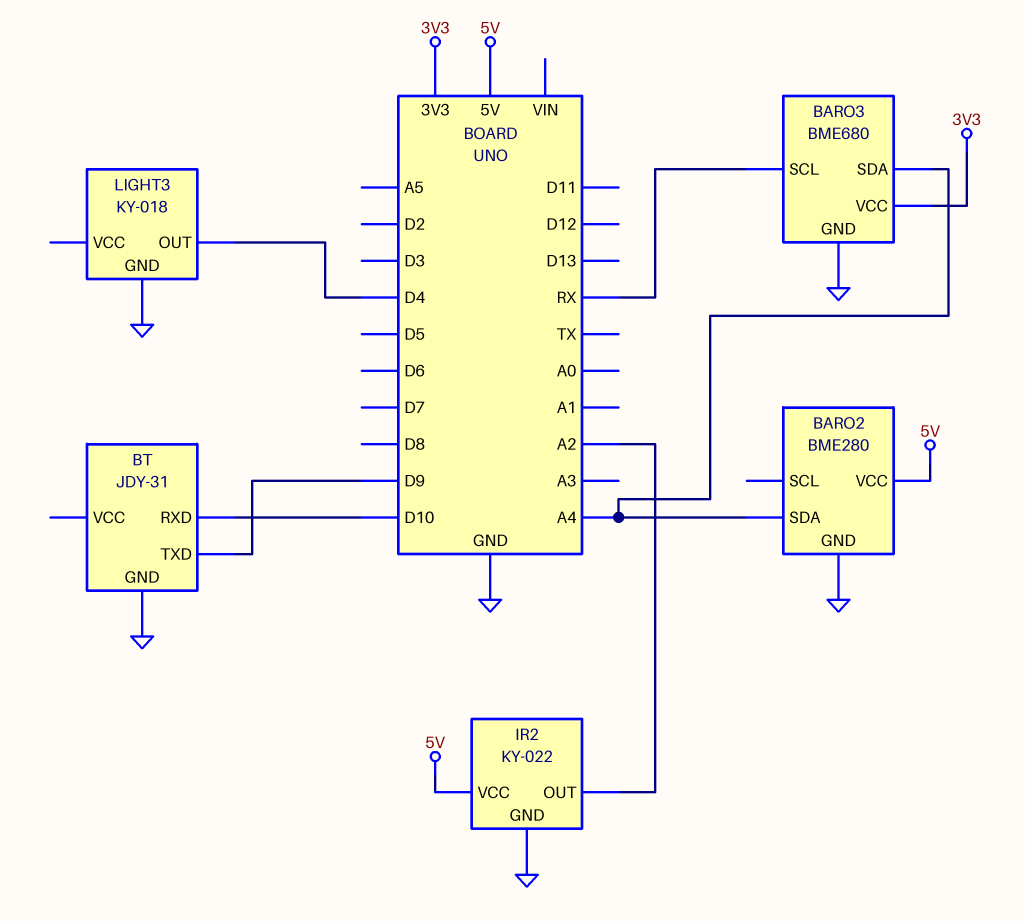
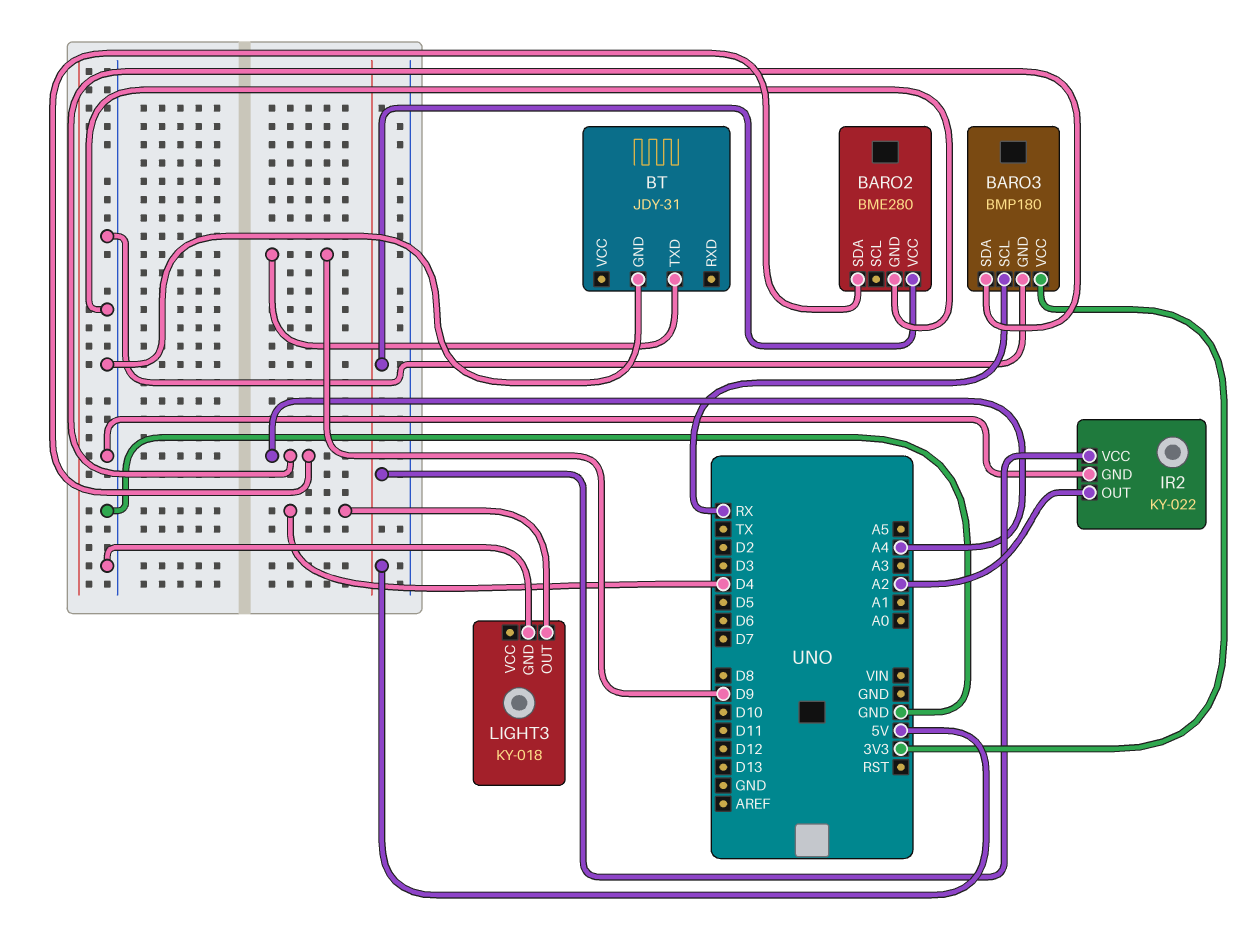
BARO3: BME680 -> BMP180
BT pin RXD: D10 -> none

